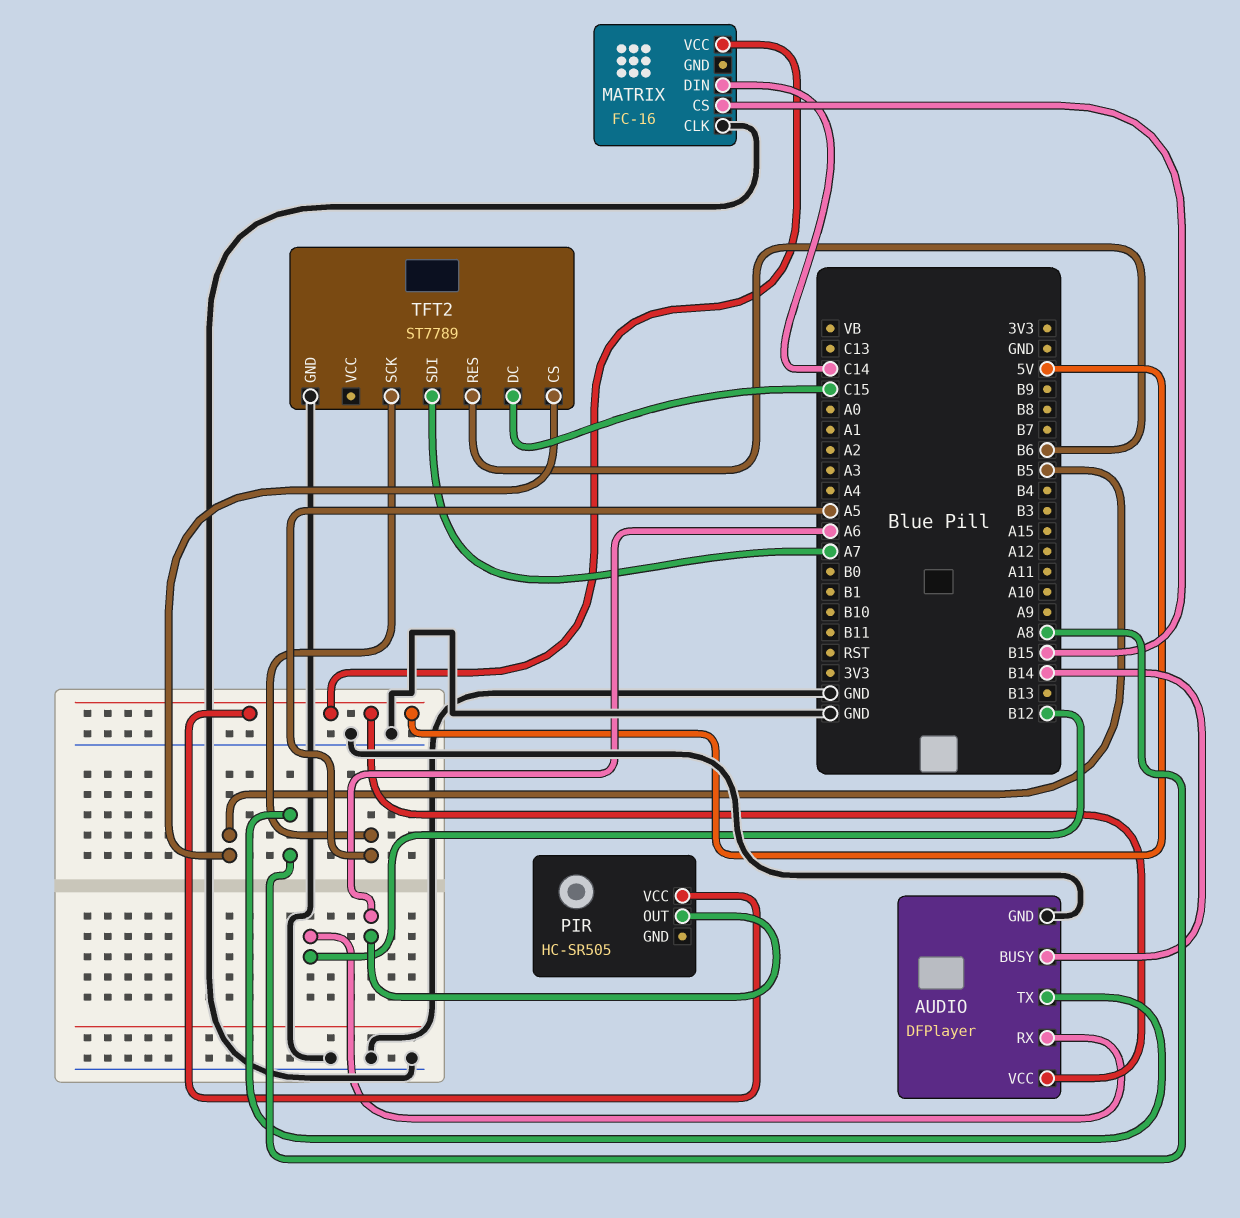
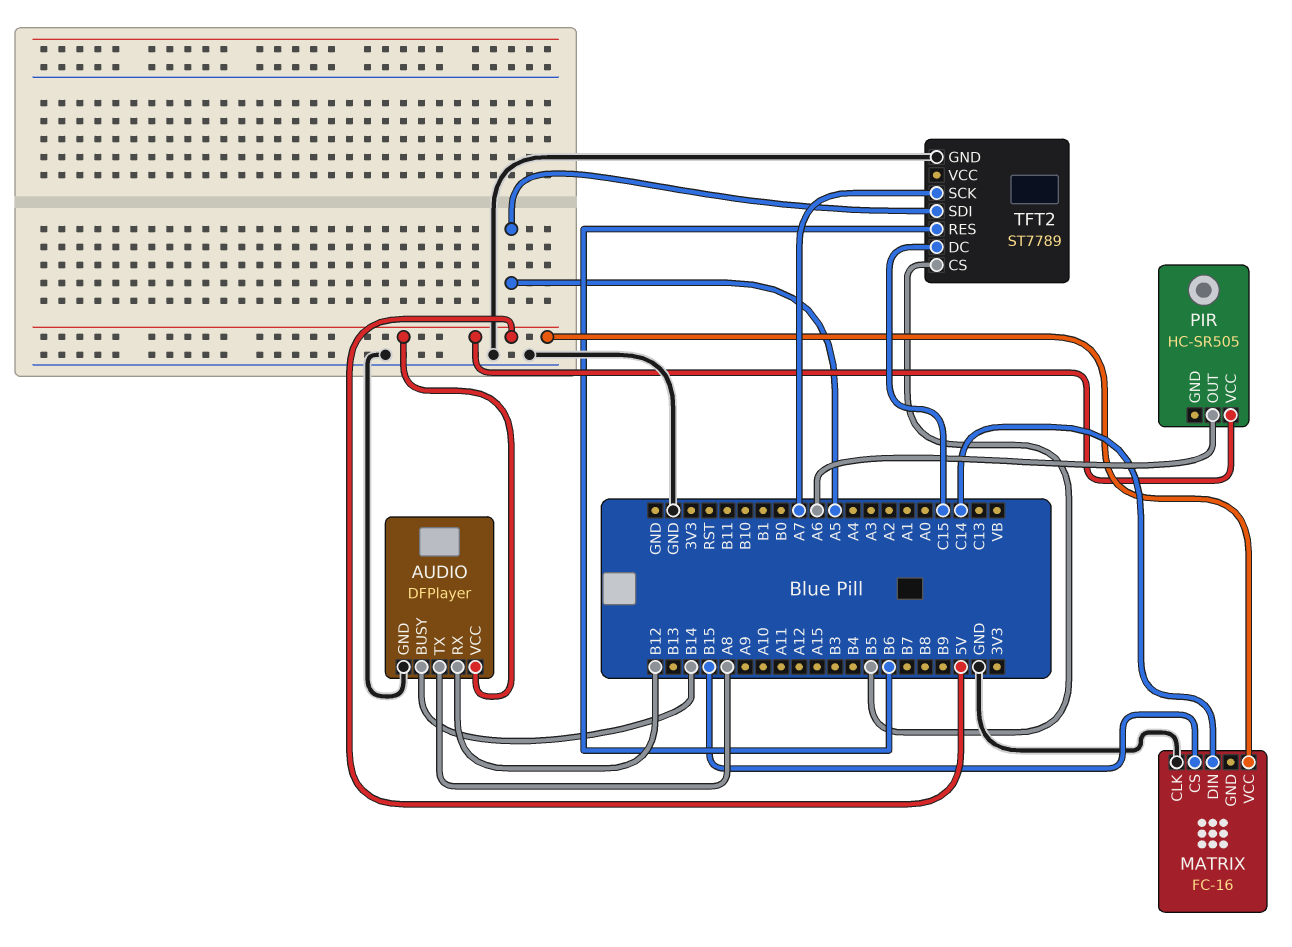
TFT2 pin SCK: A5 -> A7
TFT2 pin SDI: A7 -> A5

